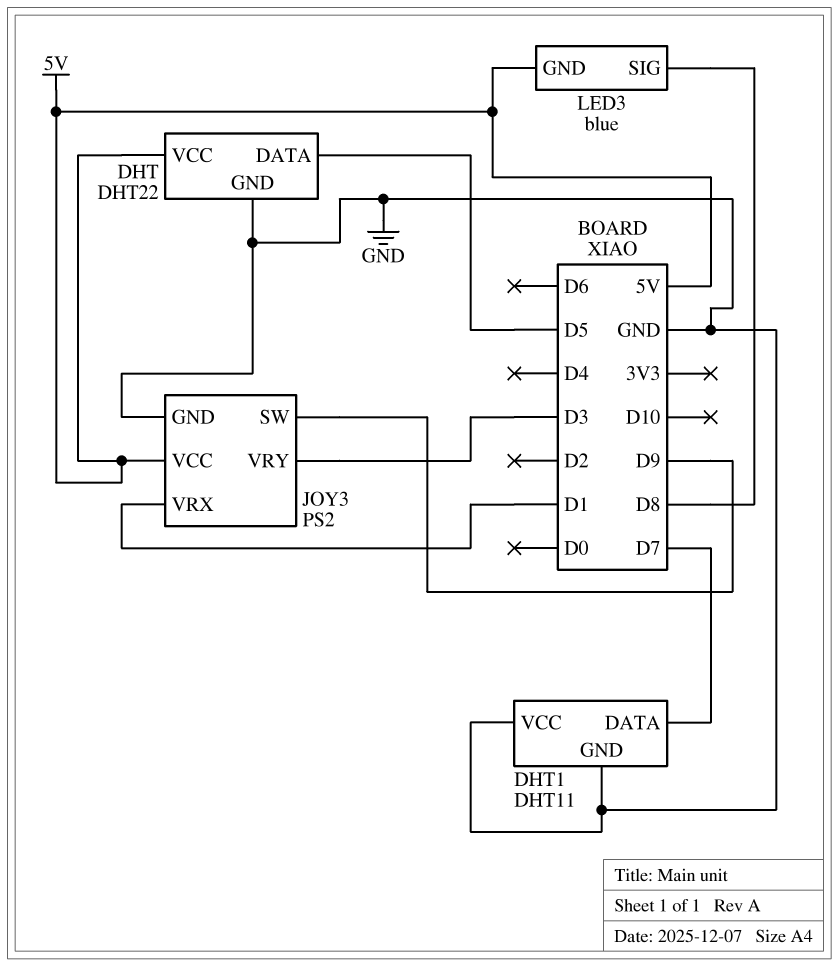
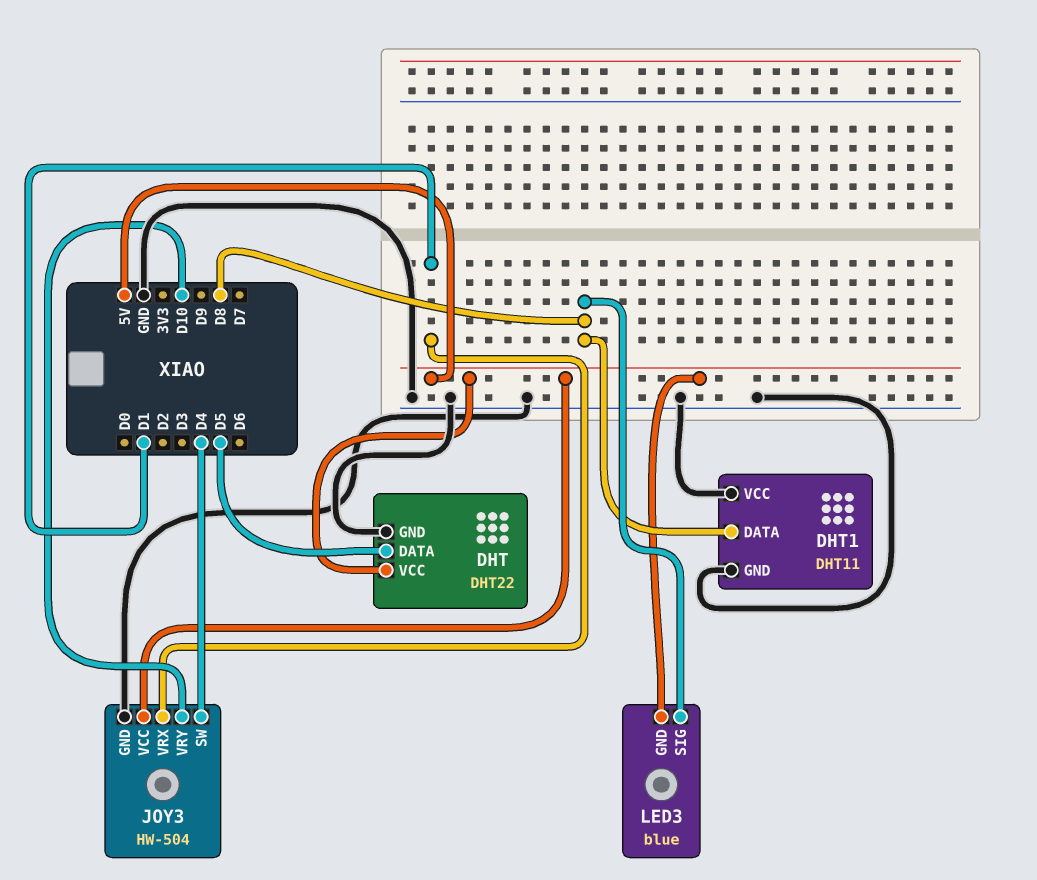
DHT1 pin DATA: D7 -> D8
JOY3: PS2 -> HW-504
JOY3 pin SW: D9 -> D4
JOY3 pin VRY: D3 -> D10

